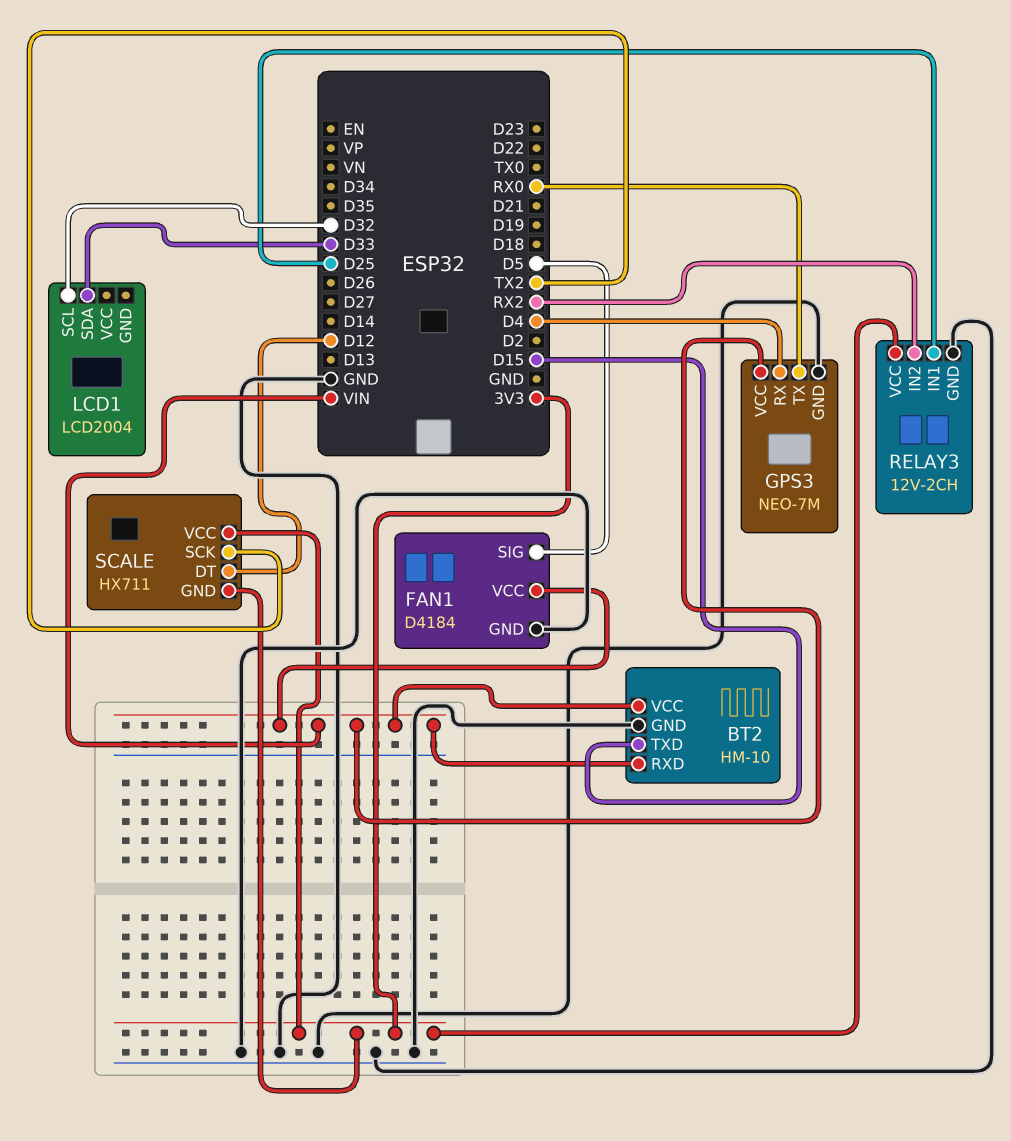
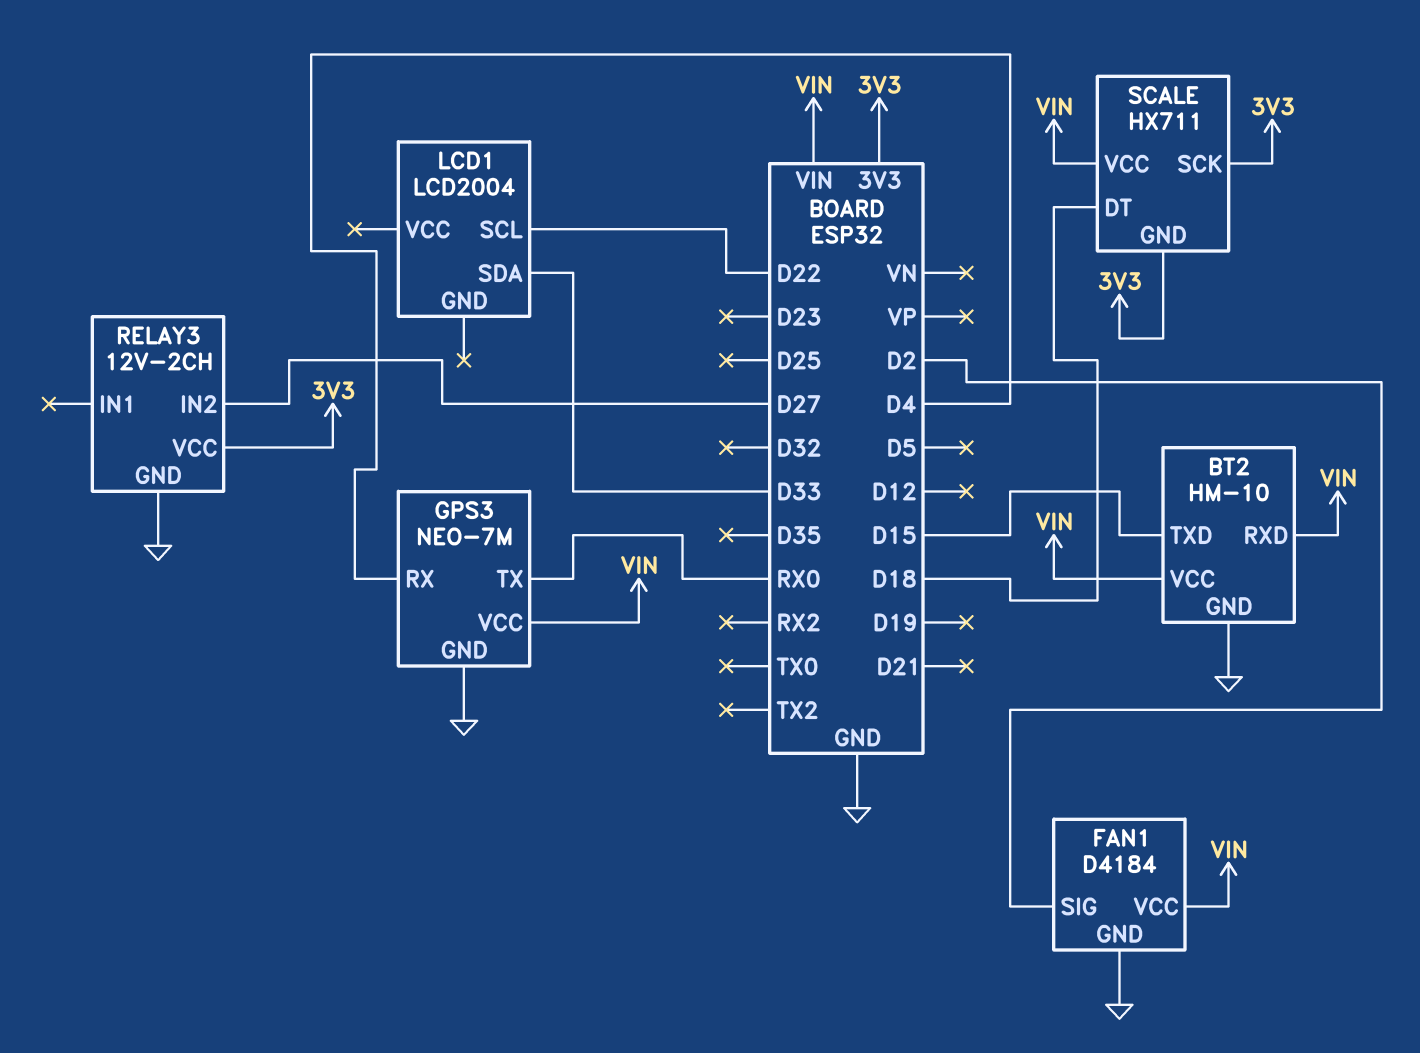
FAN1 pin SIG: D5 -> D2
LCD1 pin SCL: D32 -> D22
RELAY3 pin IN1: D25 -> none
RELAY3 pin IN2: RX2 -> D27
SCALE pin DT: D12 -> D18
SCALE pin SCK: TX2 -> 3V3
SCALE pin VCC: 3V3 -> VIN

